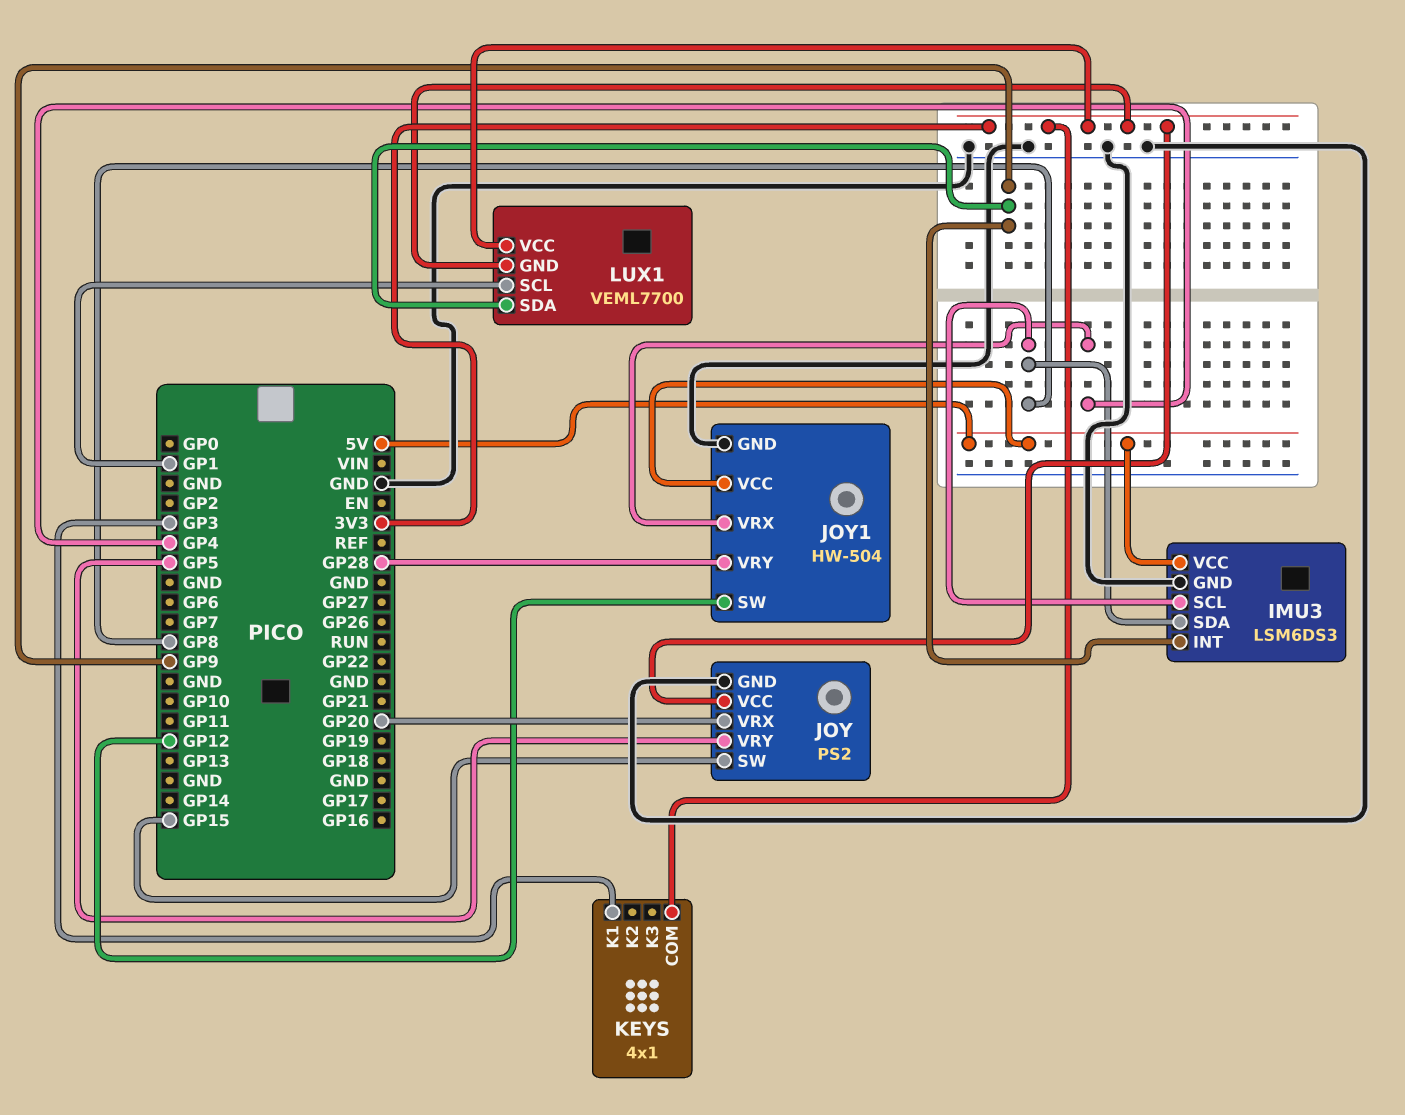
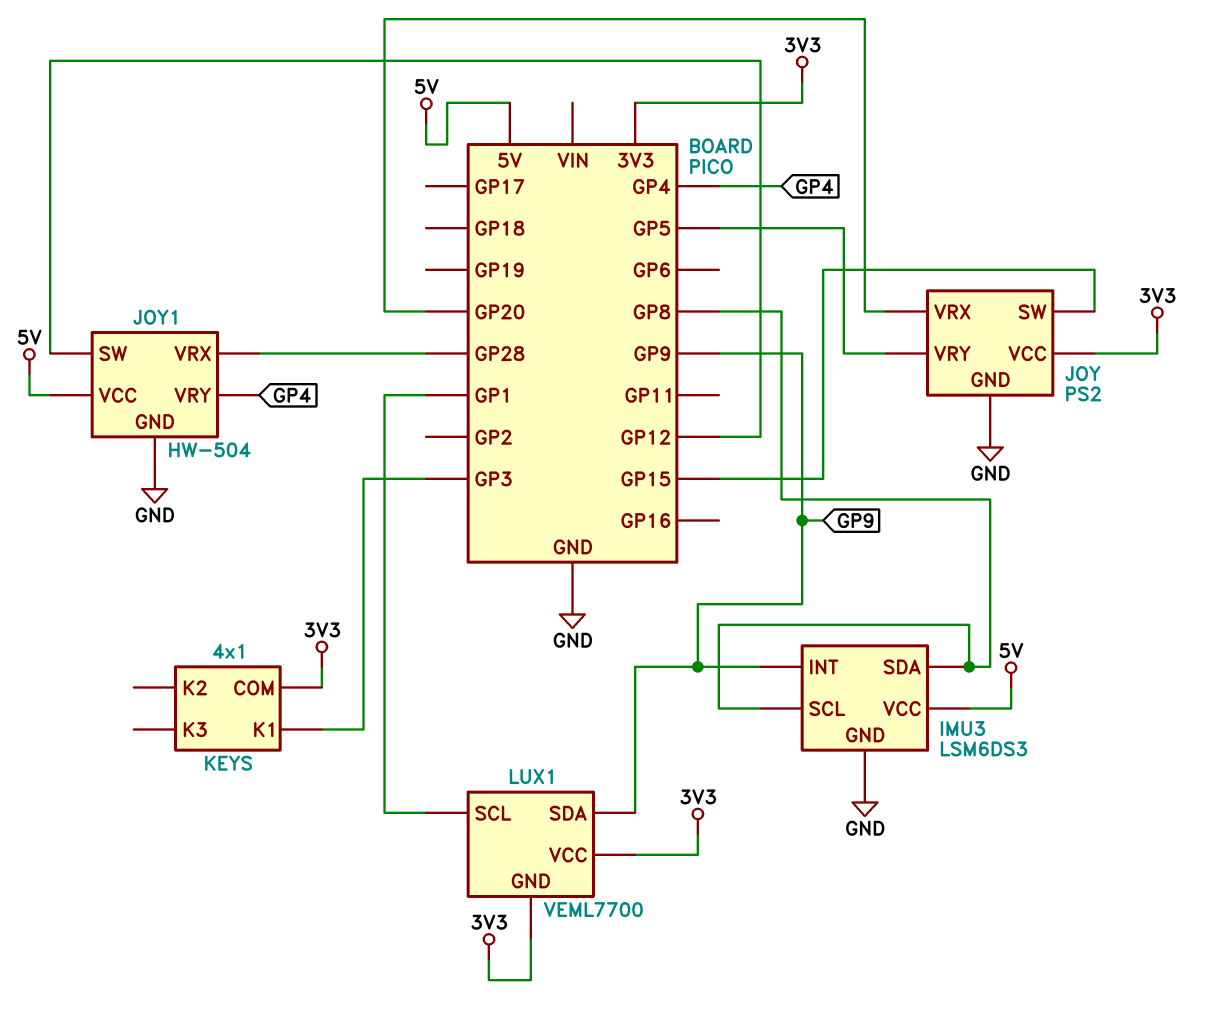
JOY1 pin VRX: GP4 -> GP28
JOY1 pin VRY: GP28 -> GP4

